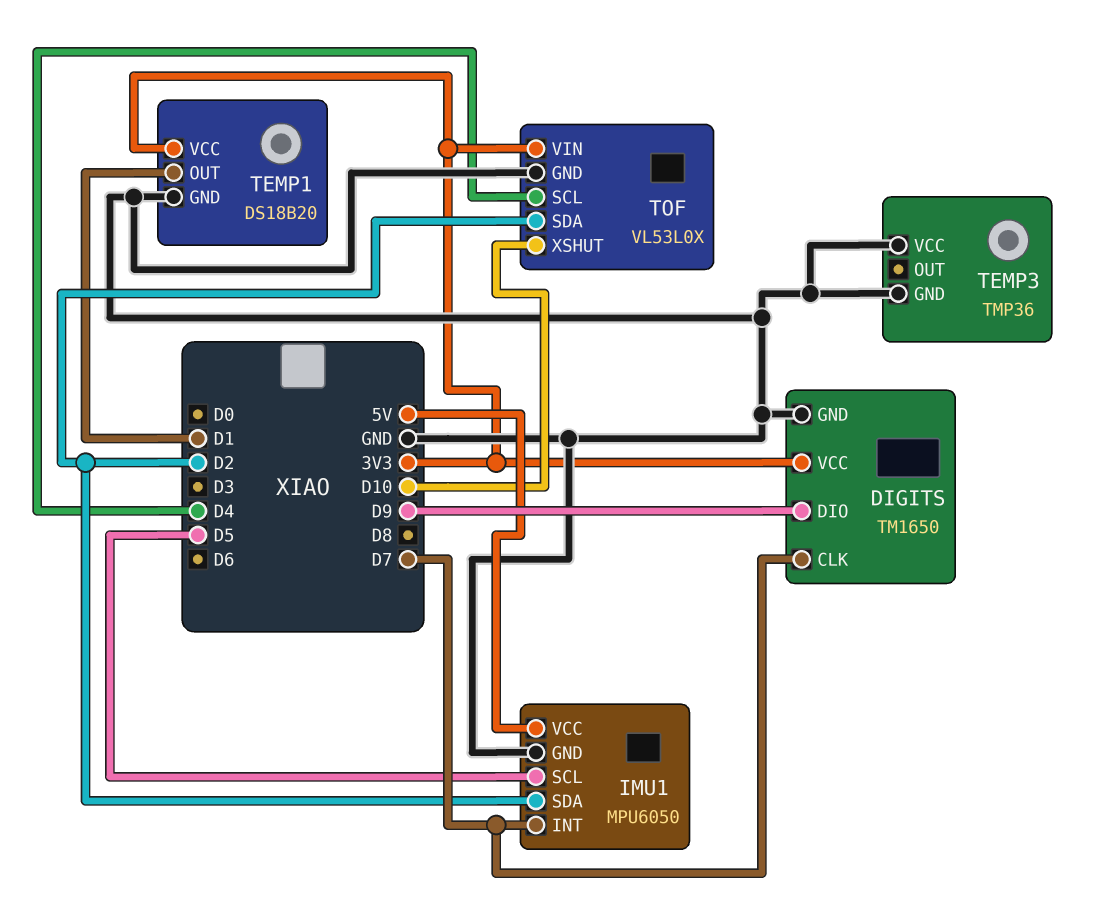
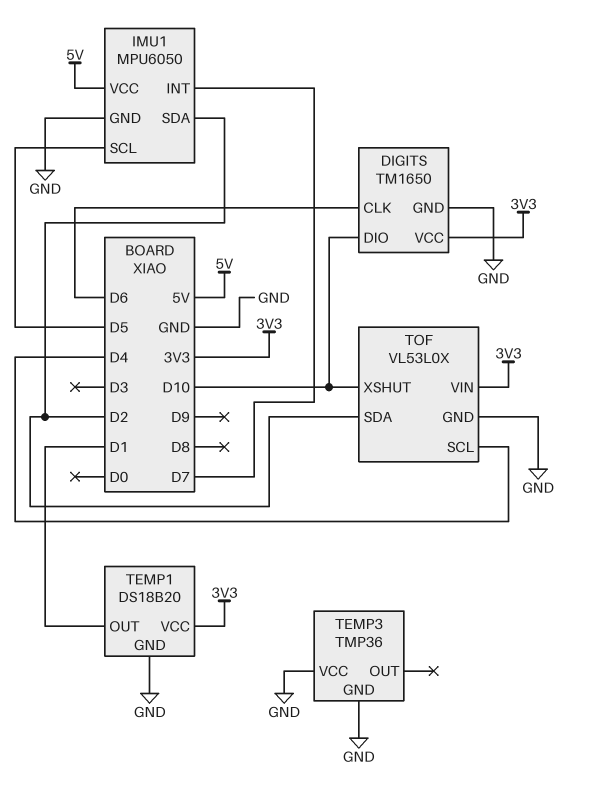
DIGITS pin CLK: D7 -> D6
DIGITS pin DIO: D9 -> D10

